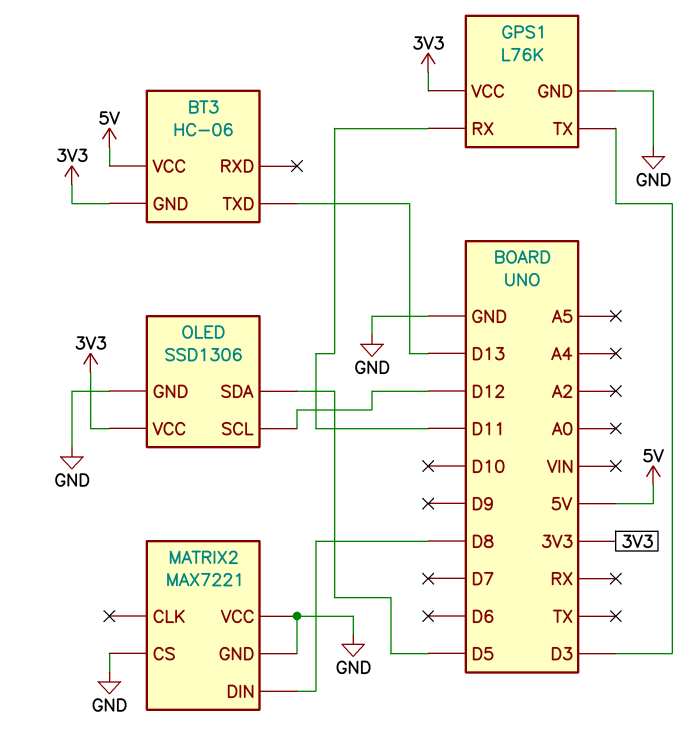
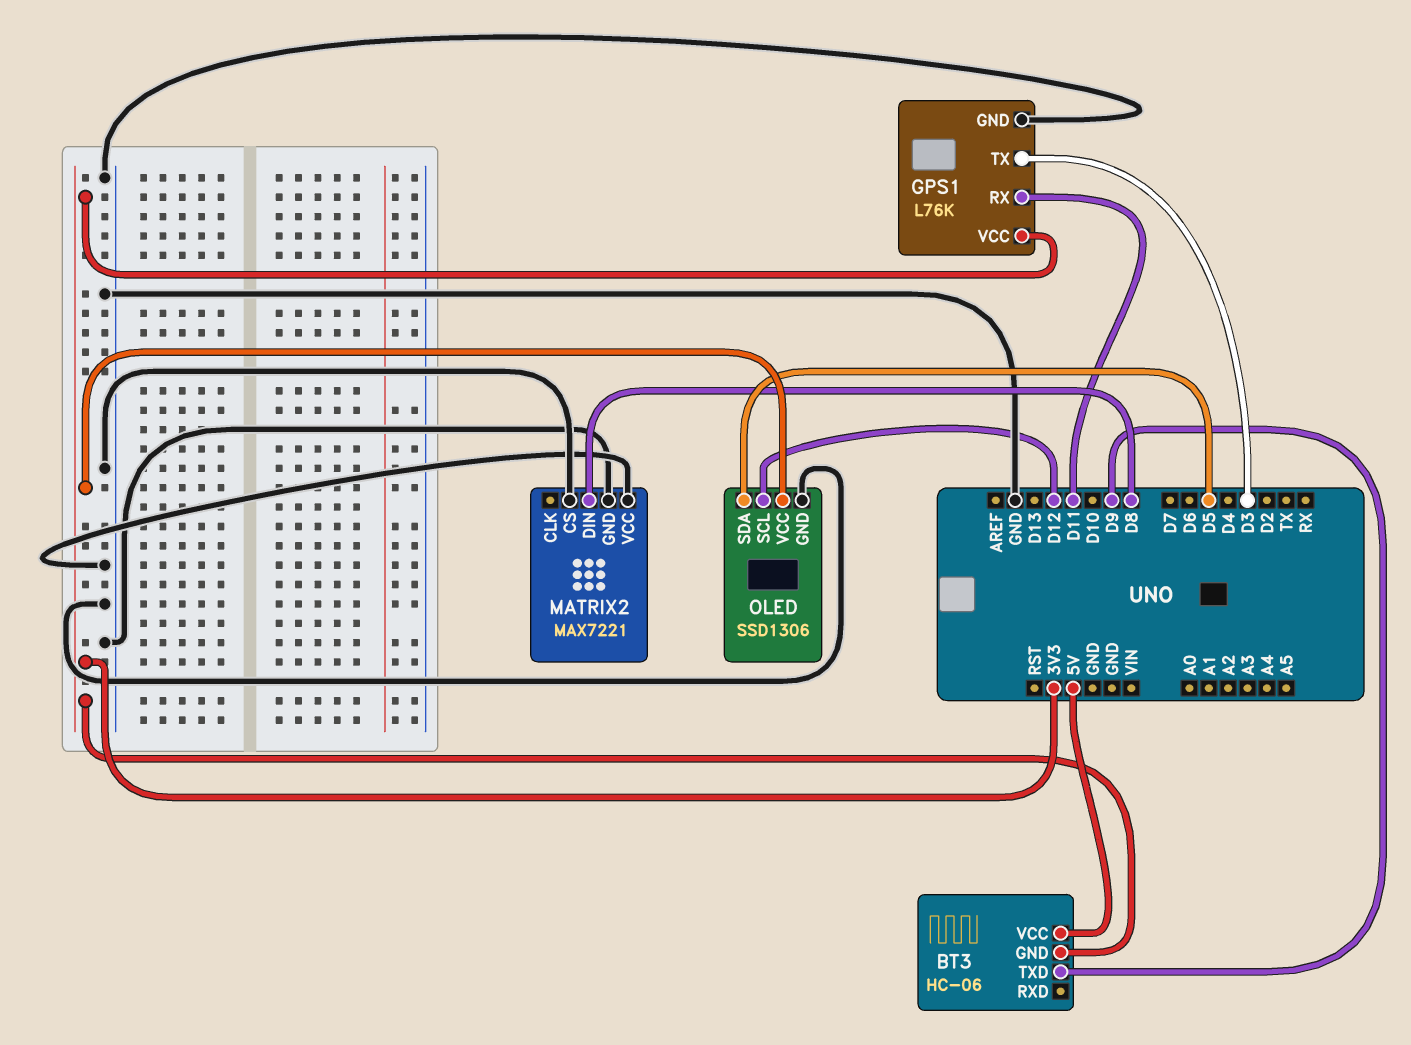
BT3 pin TXD: D13 -> D9

